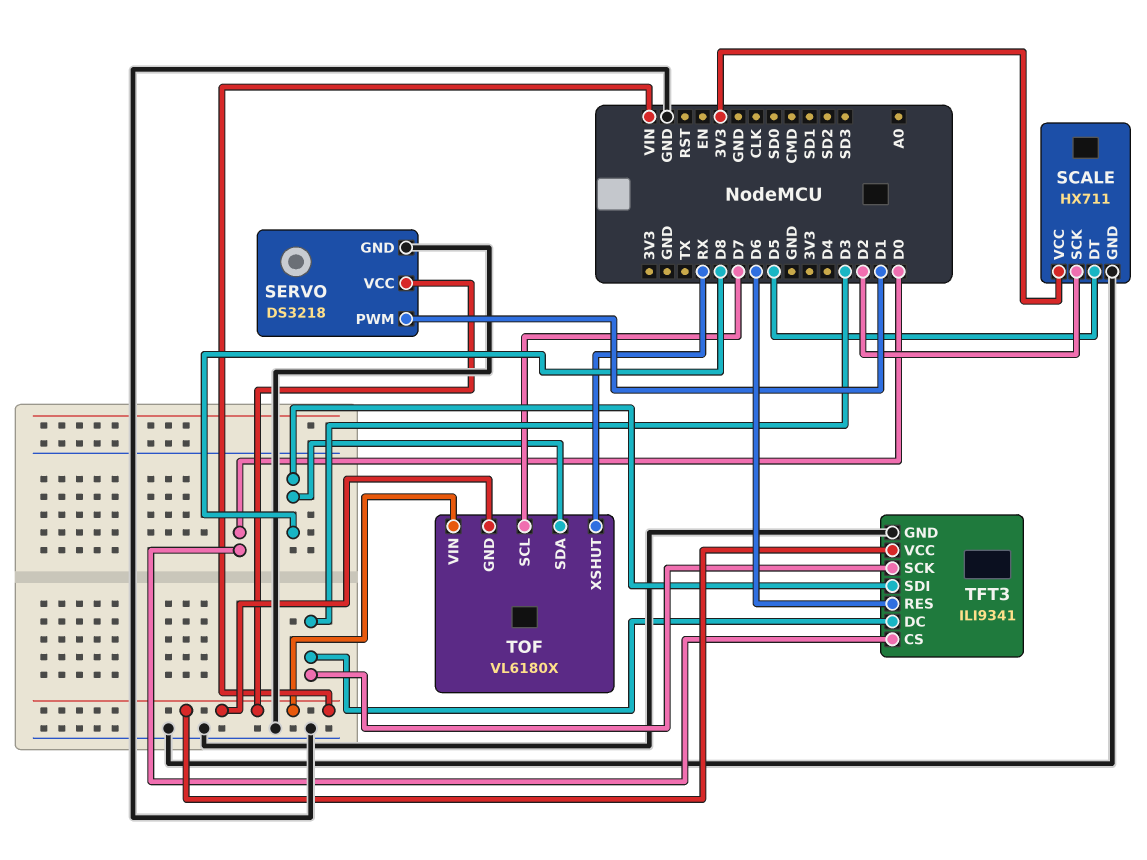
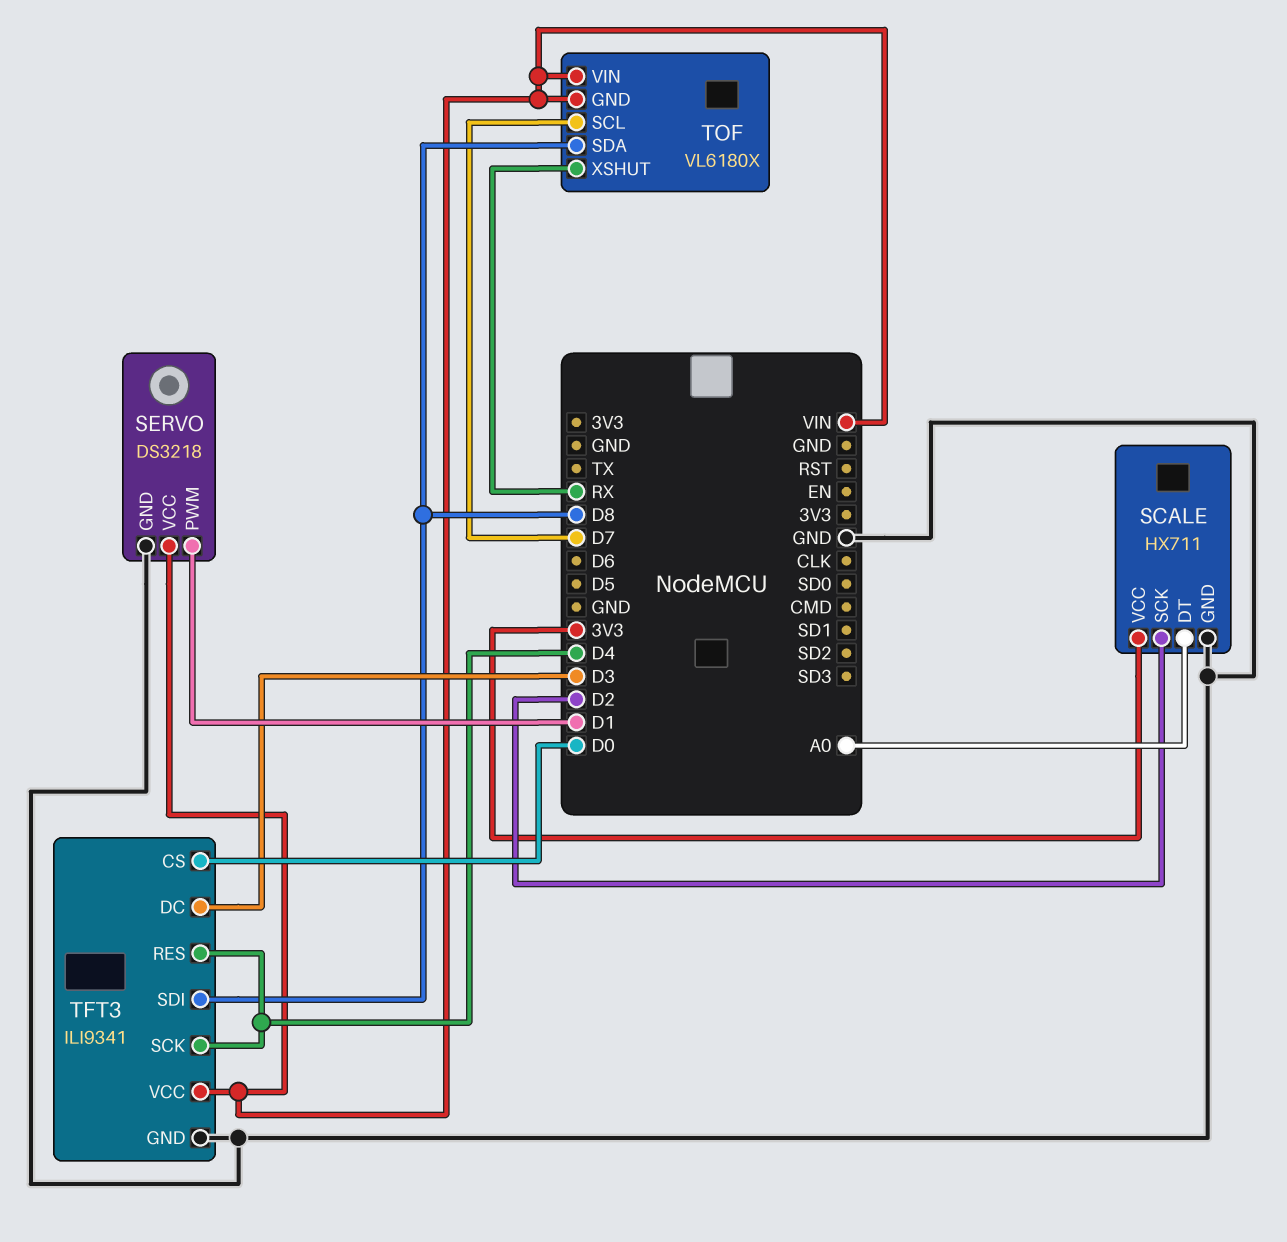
SCALE pin DT: D5 -> A0
TFT3 pin RES: D6 -> D4
TFT3 pin SCK: D3 -> D4

